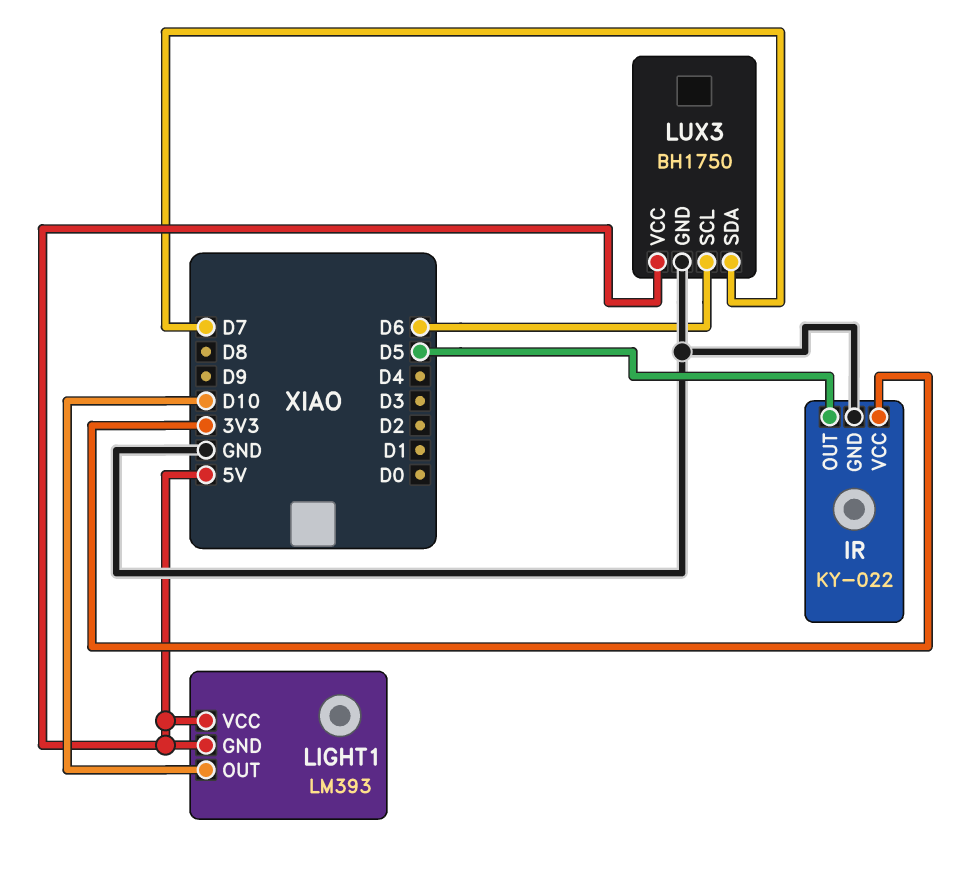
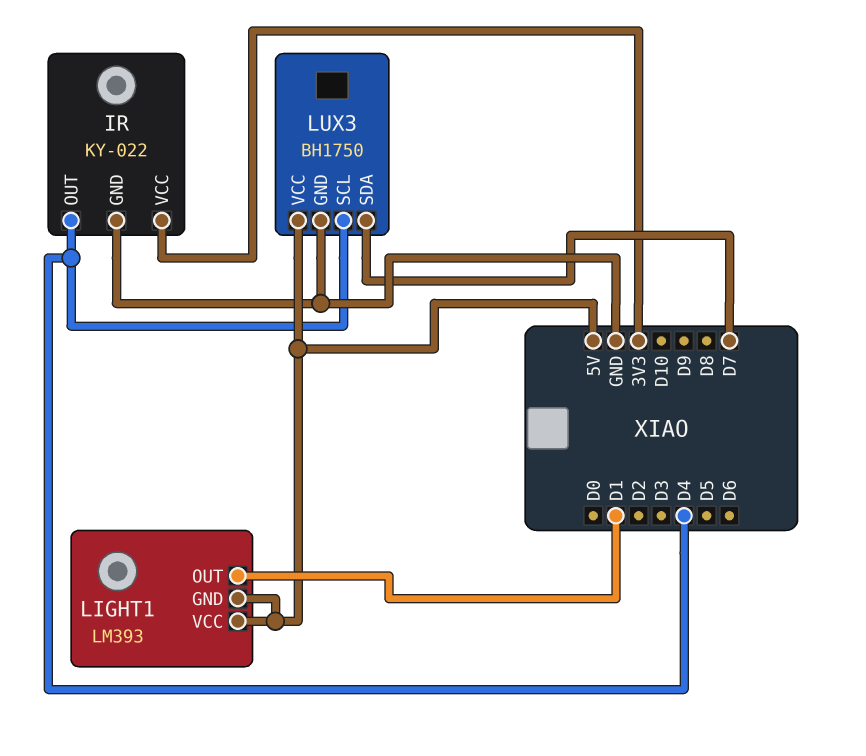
IR pin OUT: D5 -> D4
LIGHT1 pin OUT: D10 -> D1
LUX3 pin SCL: D6 -> D4

